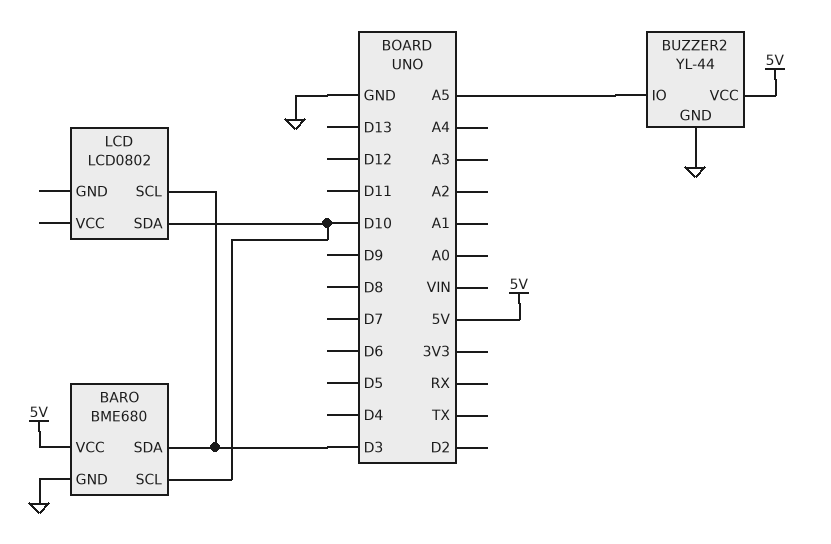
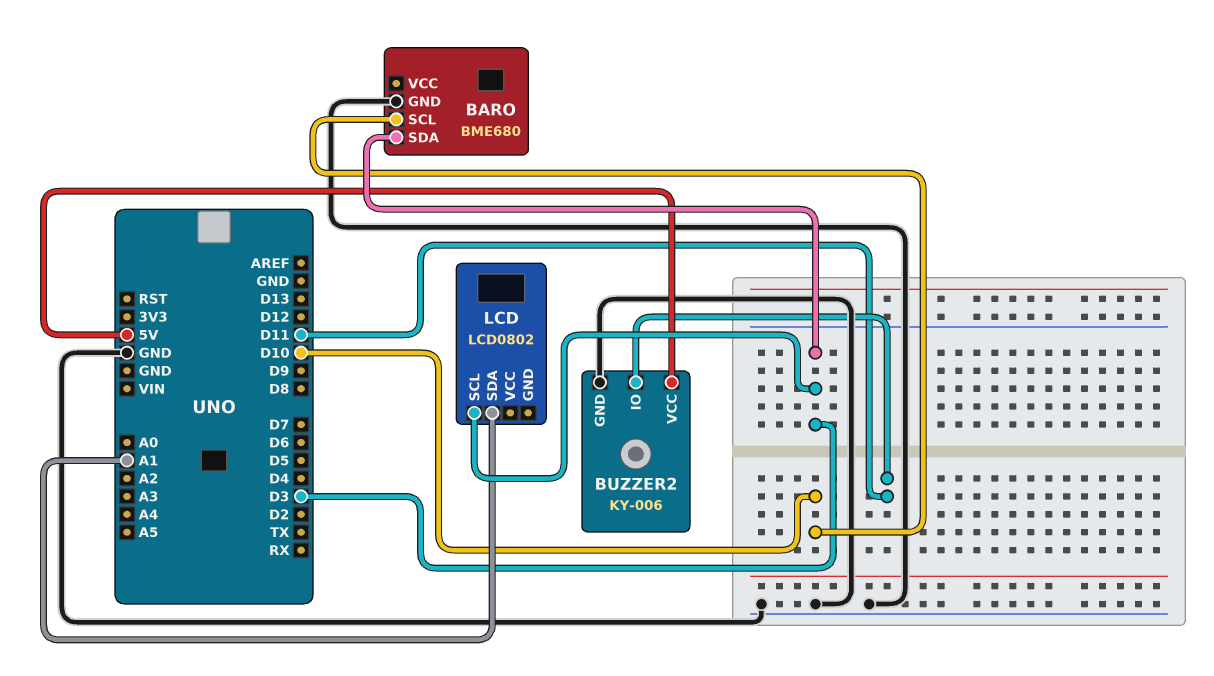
BARO pin VCC: 5V -> none
BUZZER2: YL-44 -> KY-006
BUZZER2 pin IO: A5 -> D11
LCD pin SDA: D10 -> A1

